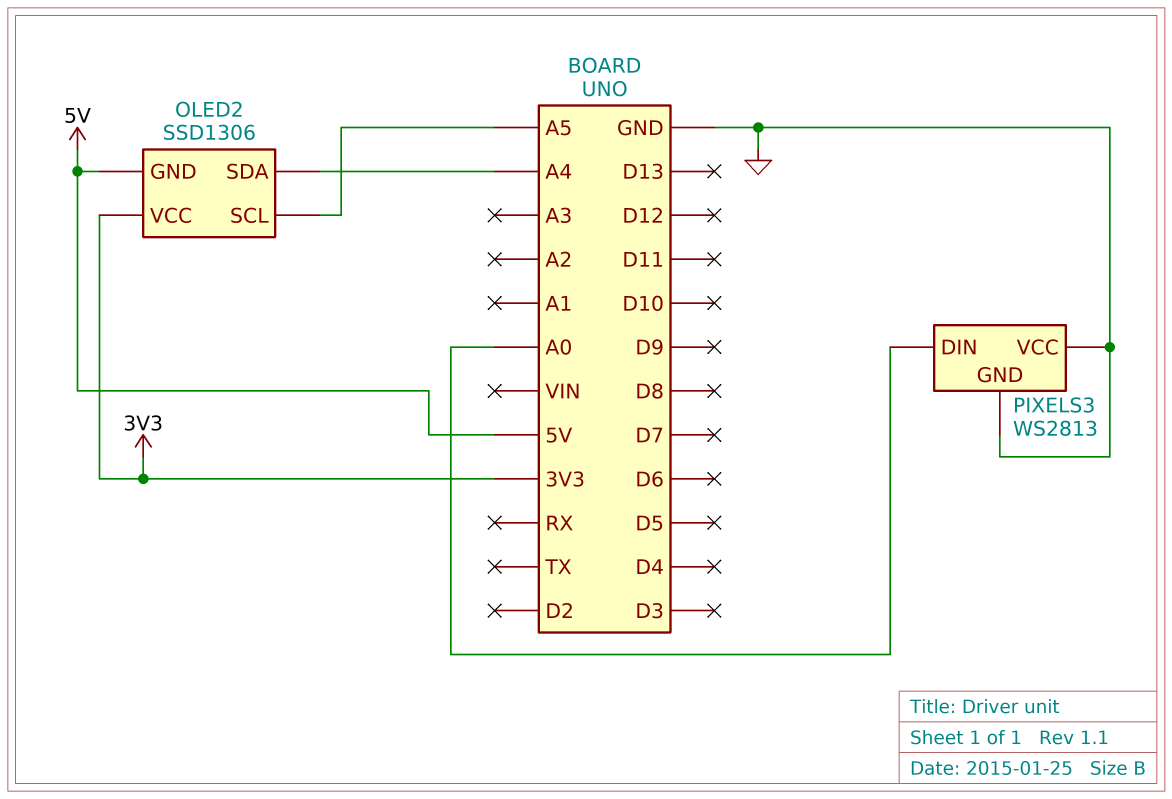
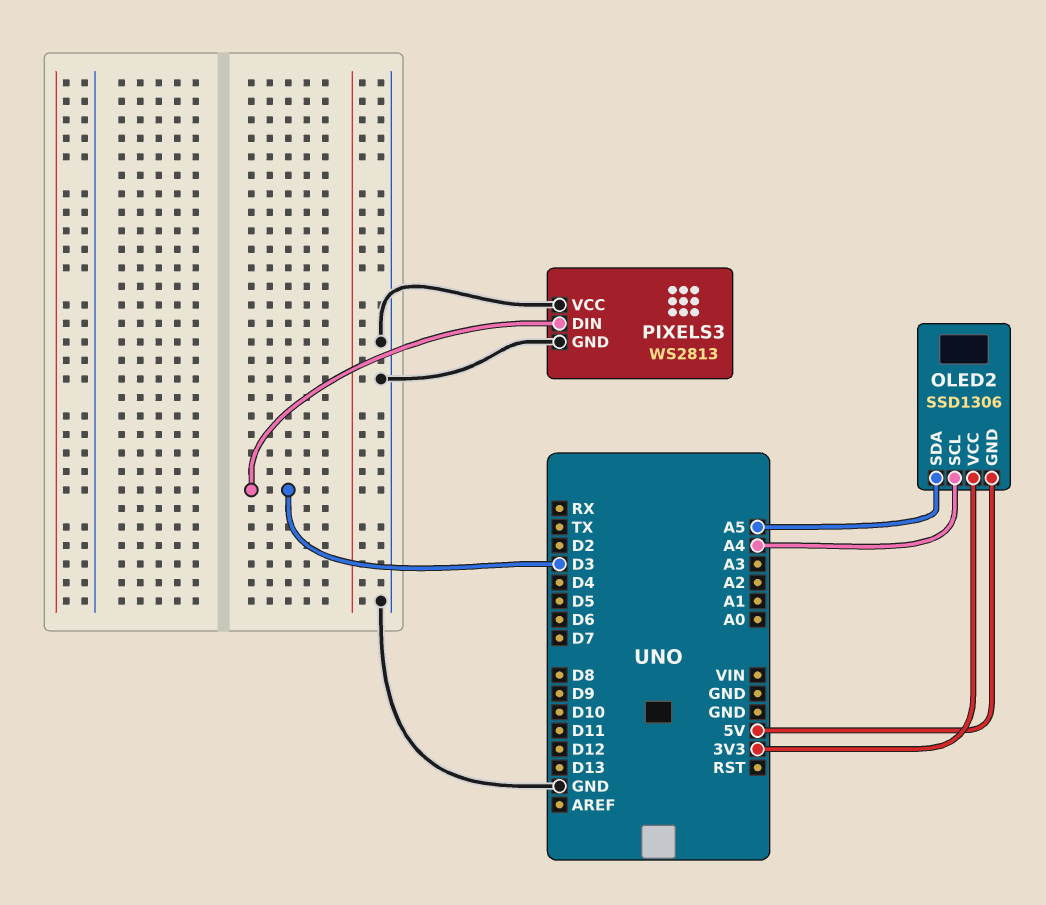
OLED2 pin SCL: A5 -> A4
OLED2 pin SDA: A4 -> A5
PIXELS3 pin DIN: A0 -> D3

